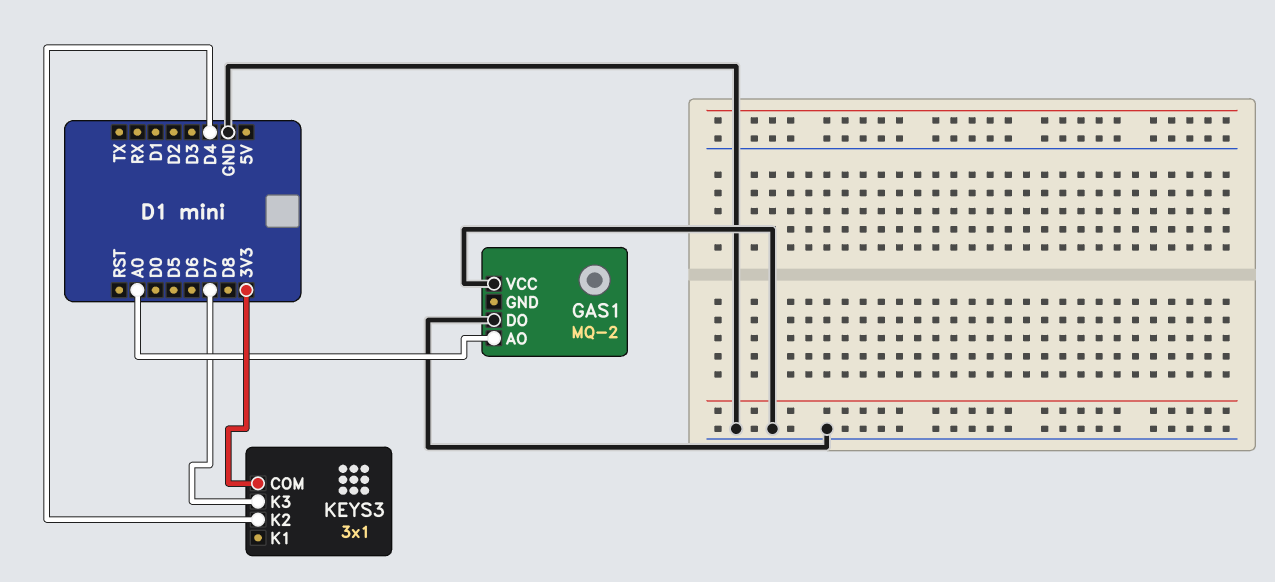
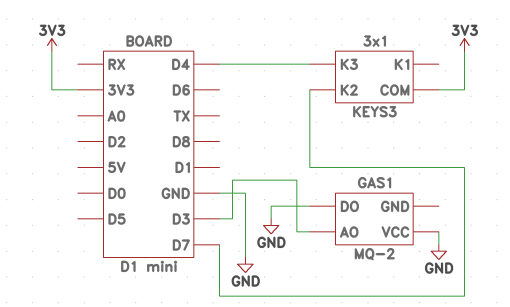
GAS1 pin AO: A0 -> D3
KEYS3 pin K2: D4 -> D7
KEYS3 pin K3: D7 -> D4

